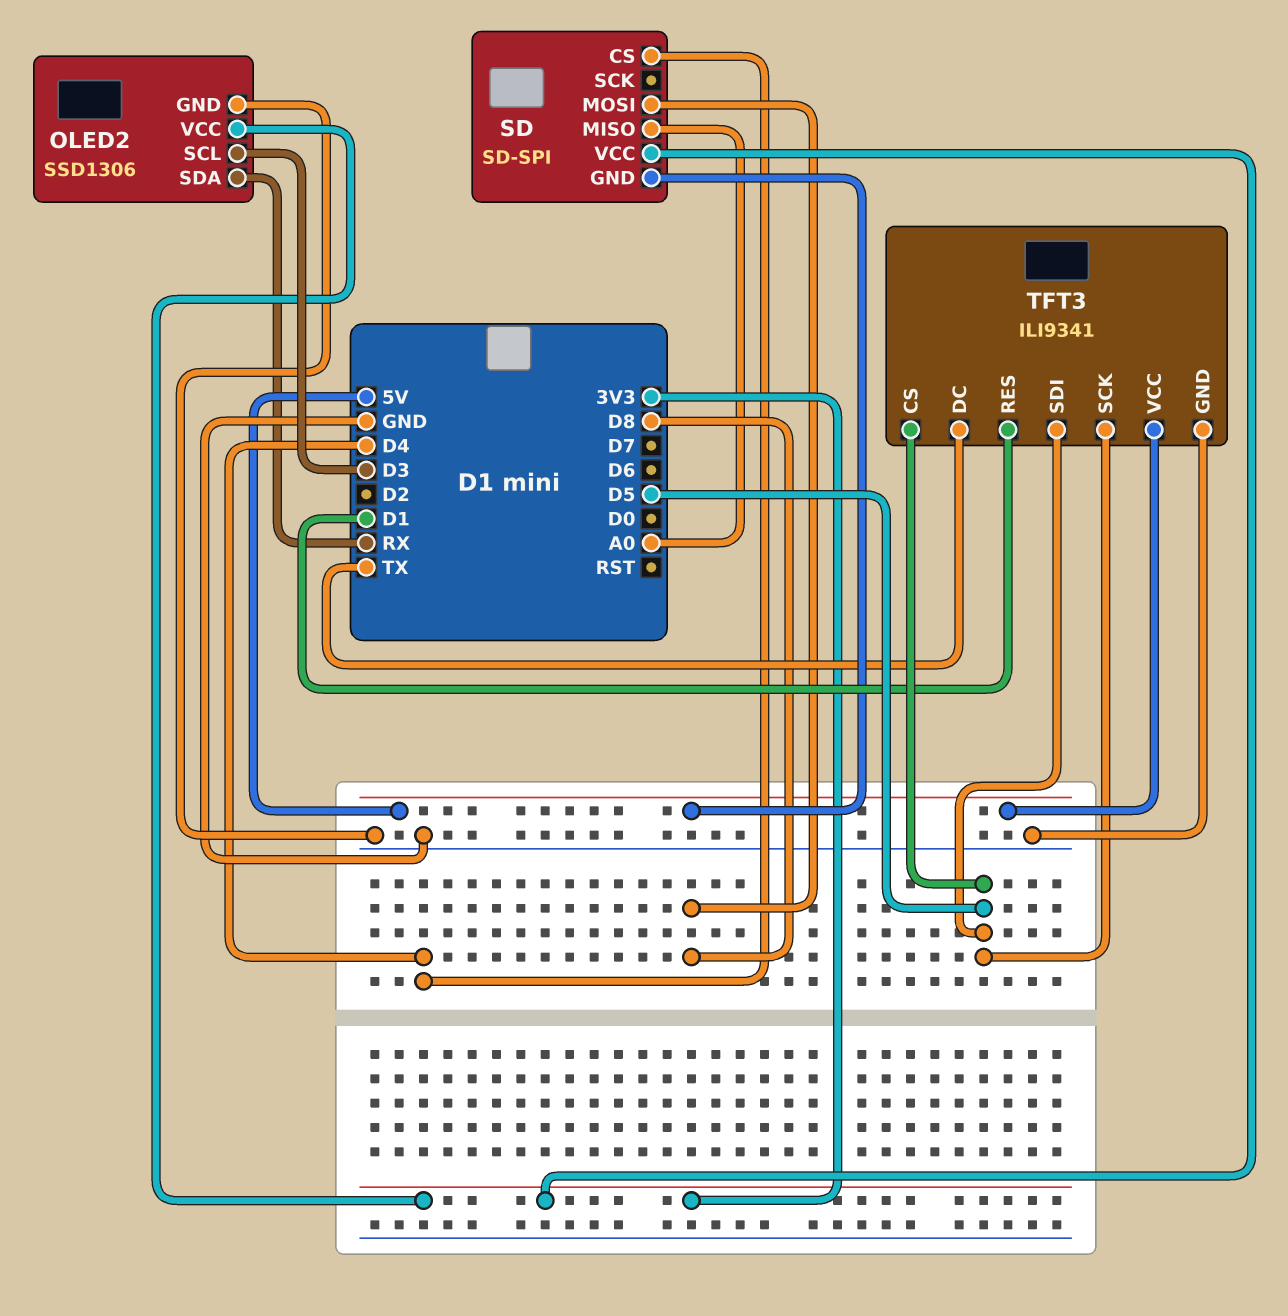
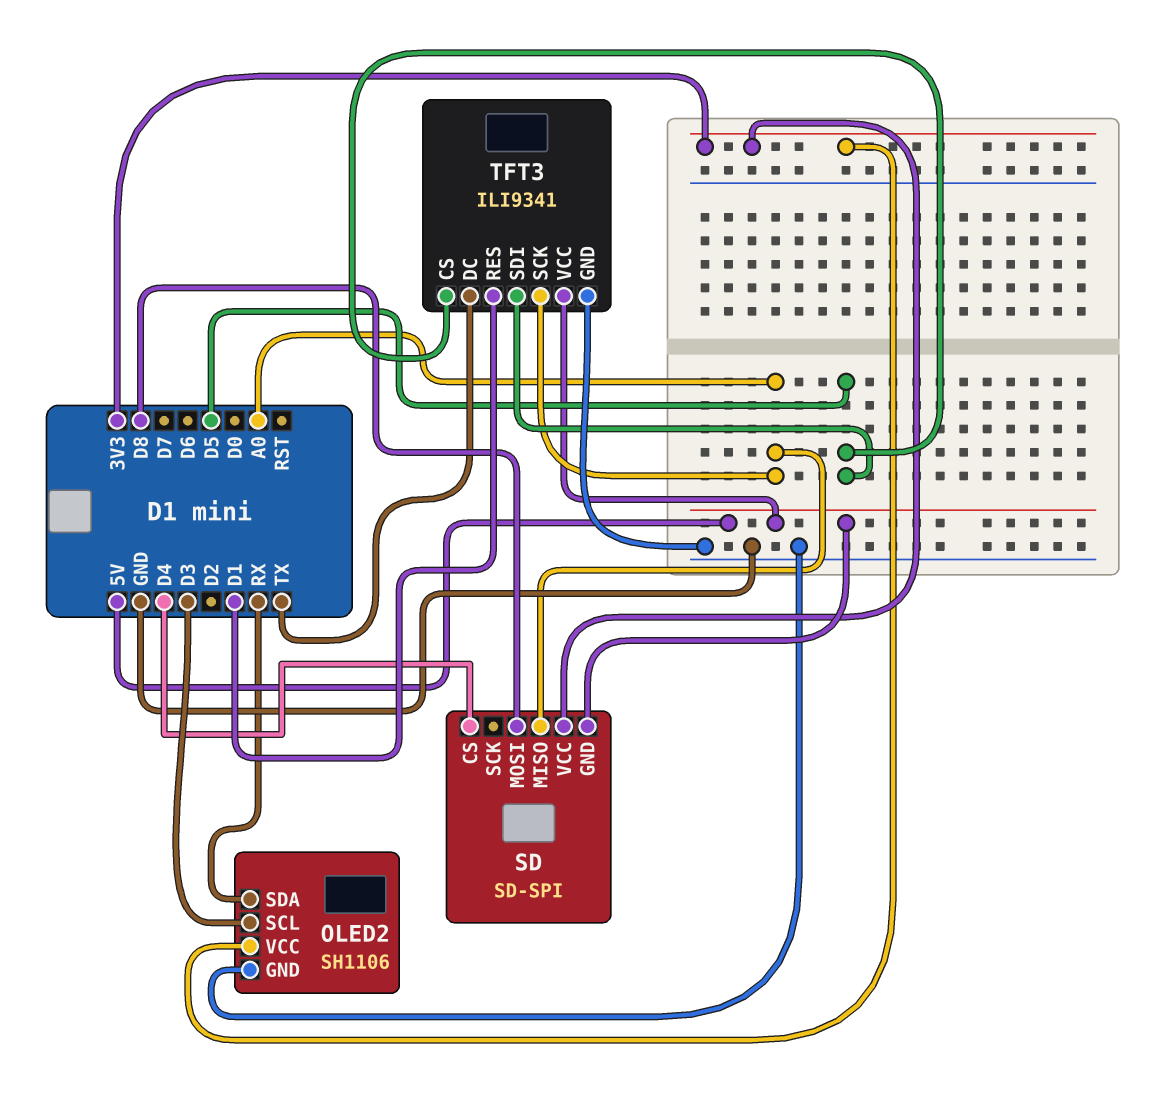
OLED2: SSD1306 -> SH1106
TFT3 pin SCK: D5 -> A0

